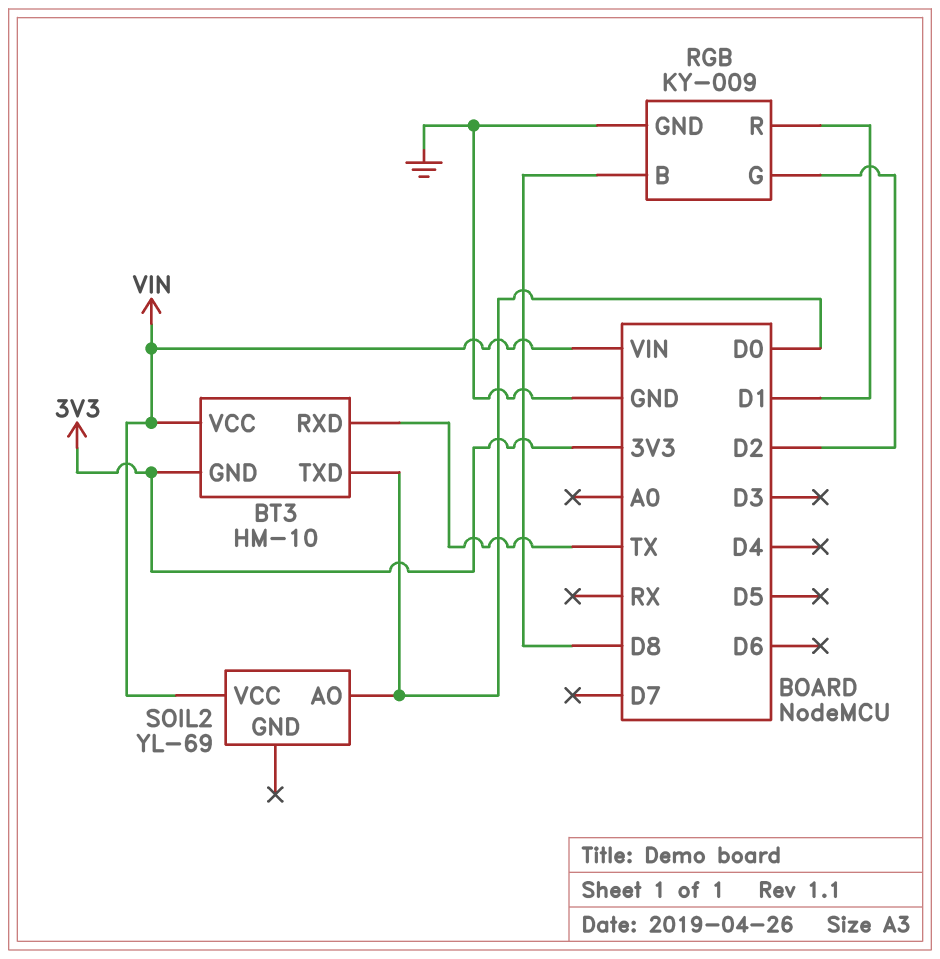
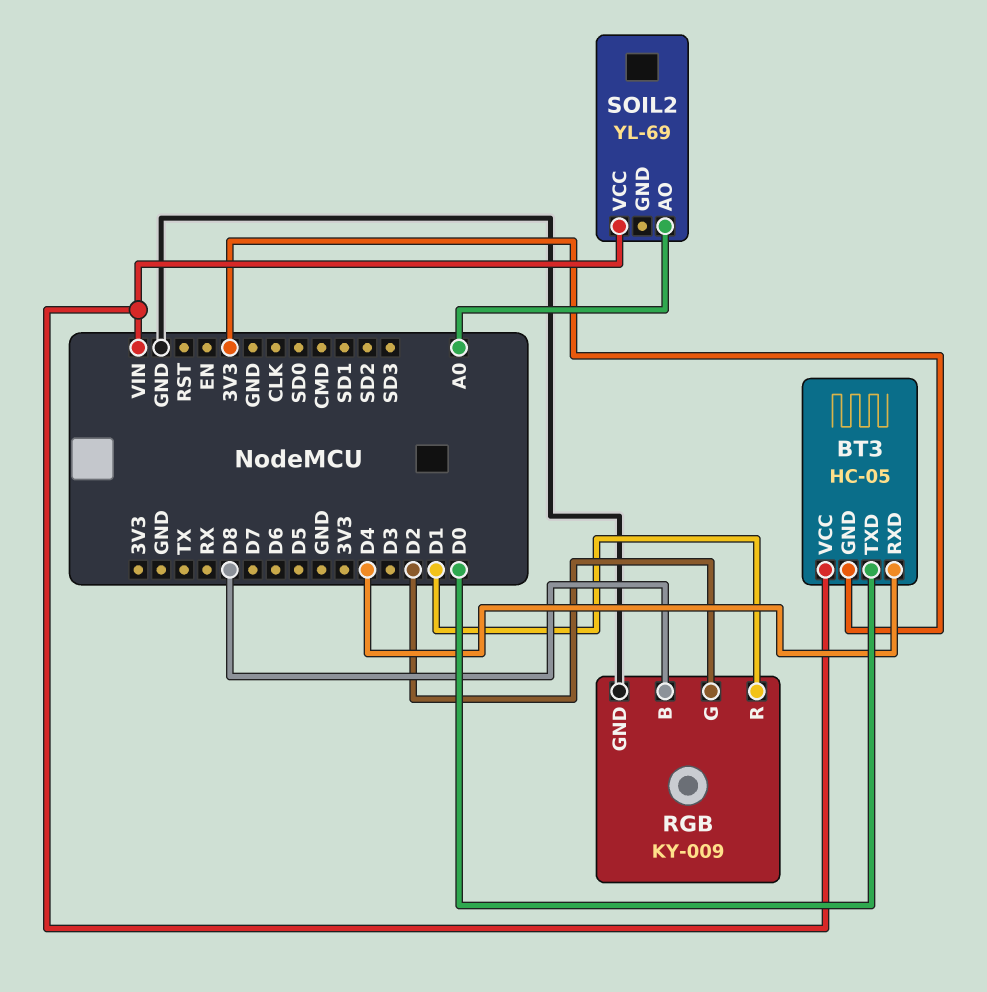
BT3: HM-10 -> HC-05
BT3 pin RXD: TX -> D4
SOIL2 pin AO: D0 -> A0

